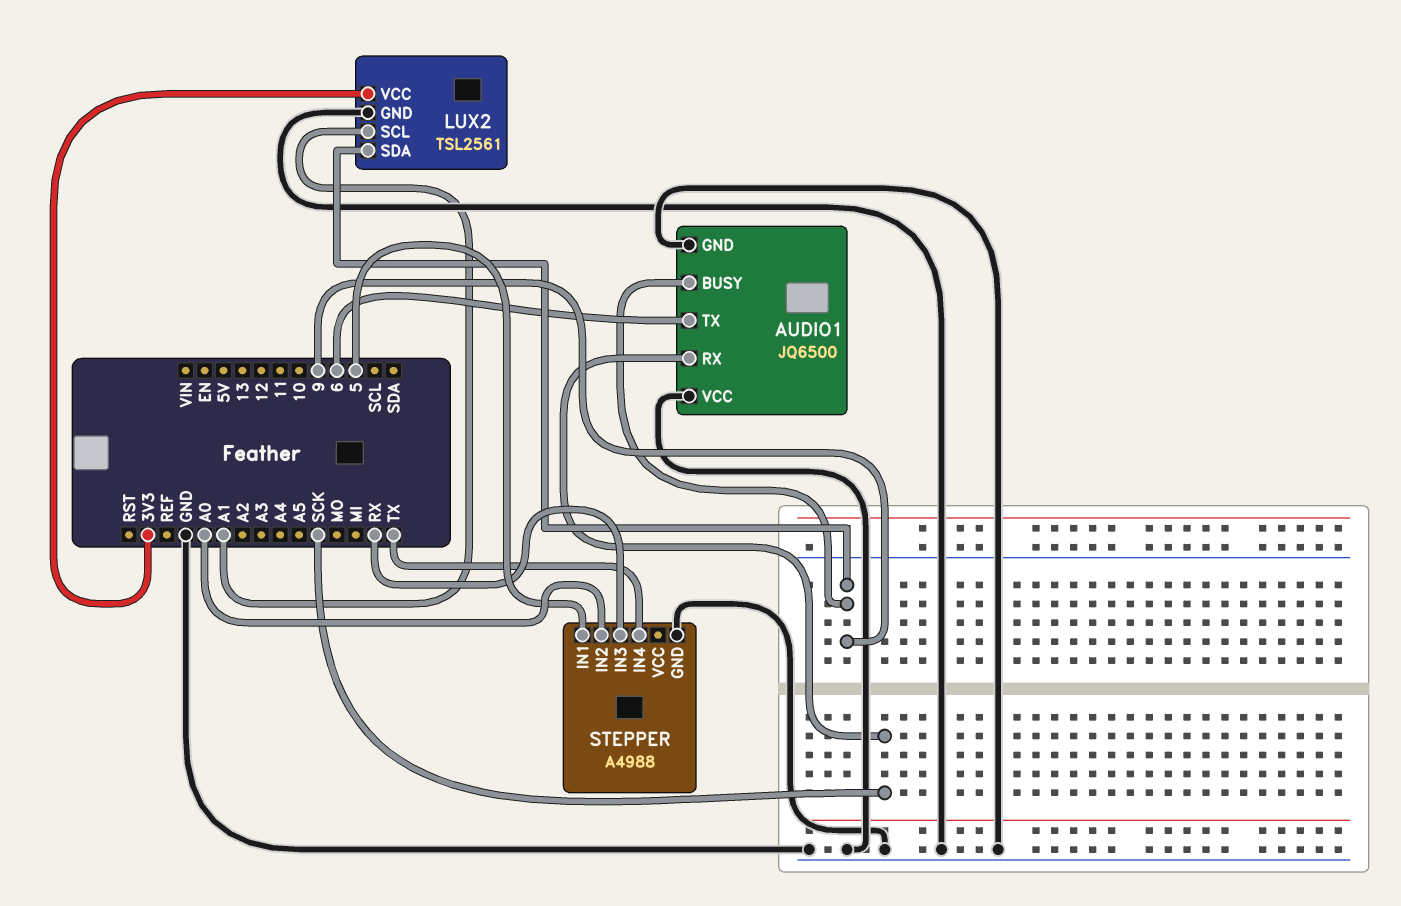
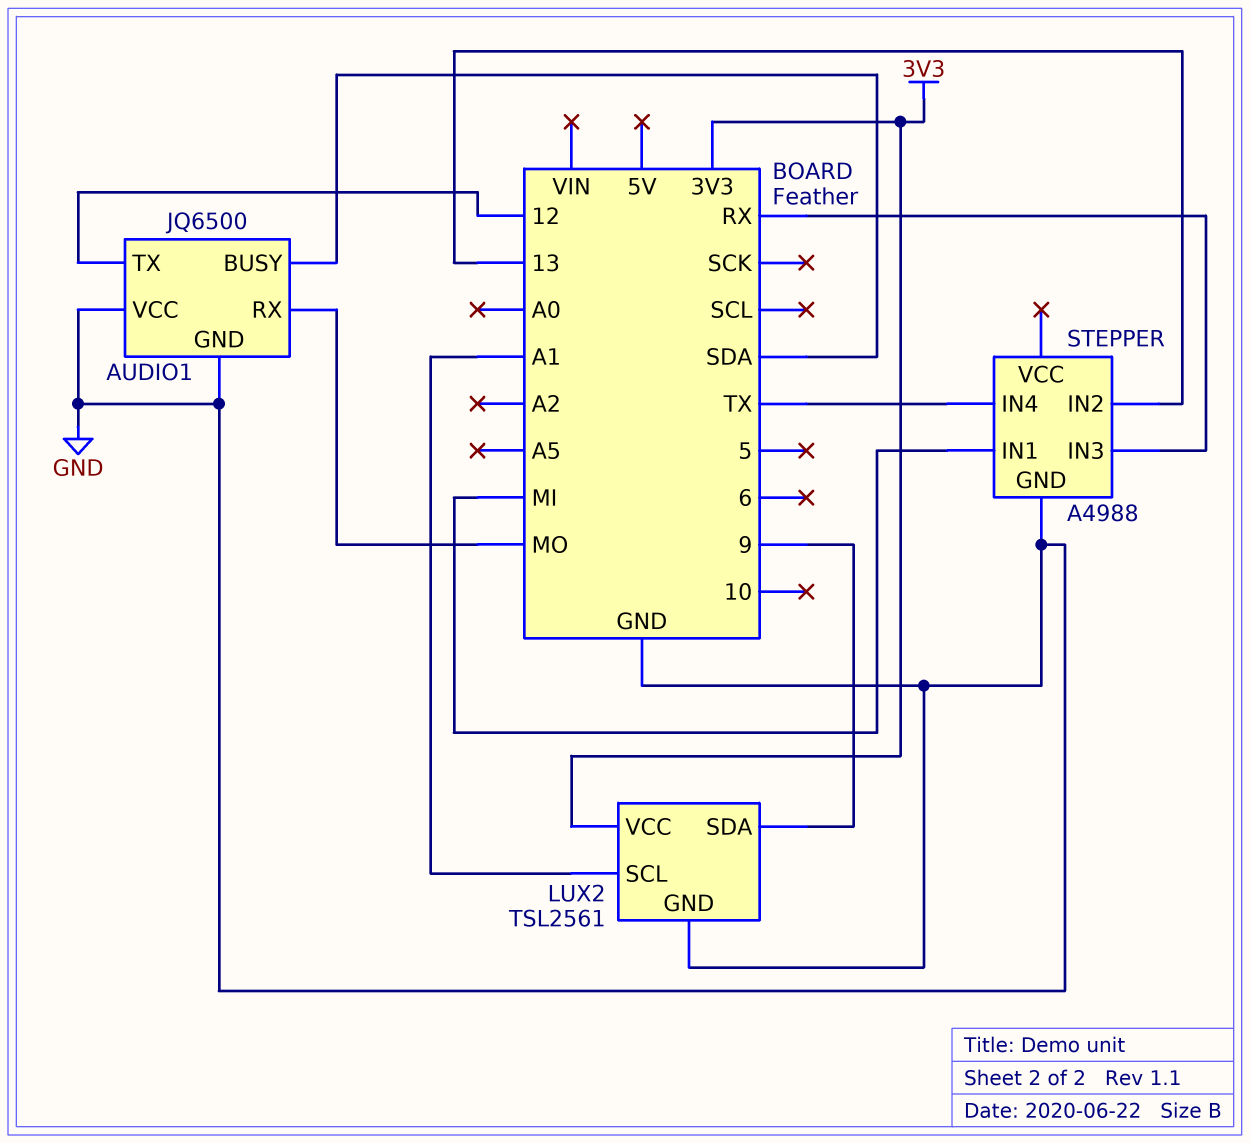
AUDIO1 pin BUSY: 9 -> SDA
AUDIO1 pin RX: SCK -> MO
AUDIO1 pin TX: 6 -> 12
STEPPER pin IN1: 5 -> MI
STEPPER pin IN2: A0 -> 13

